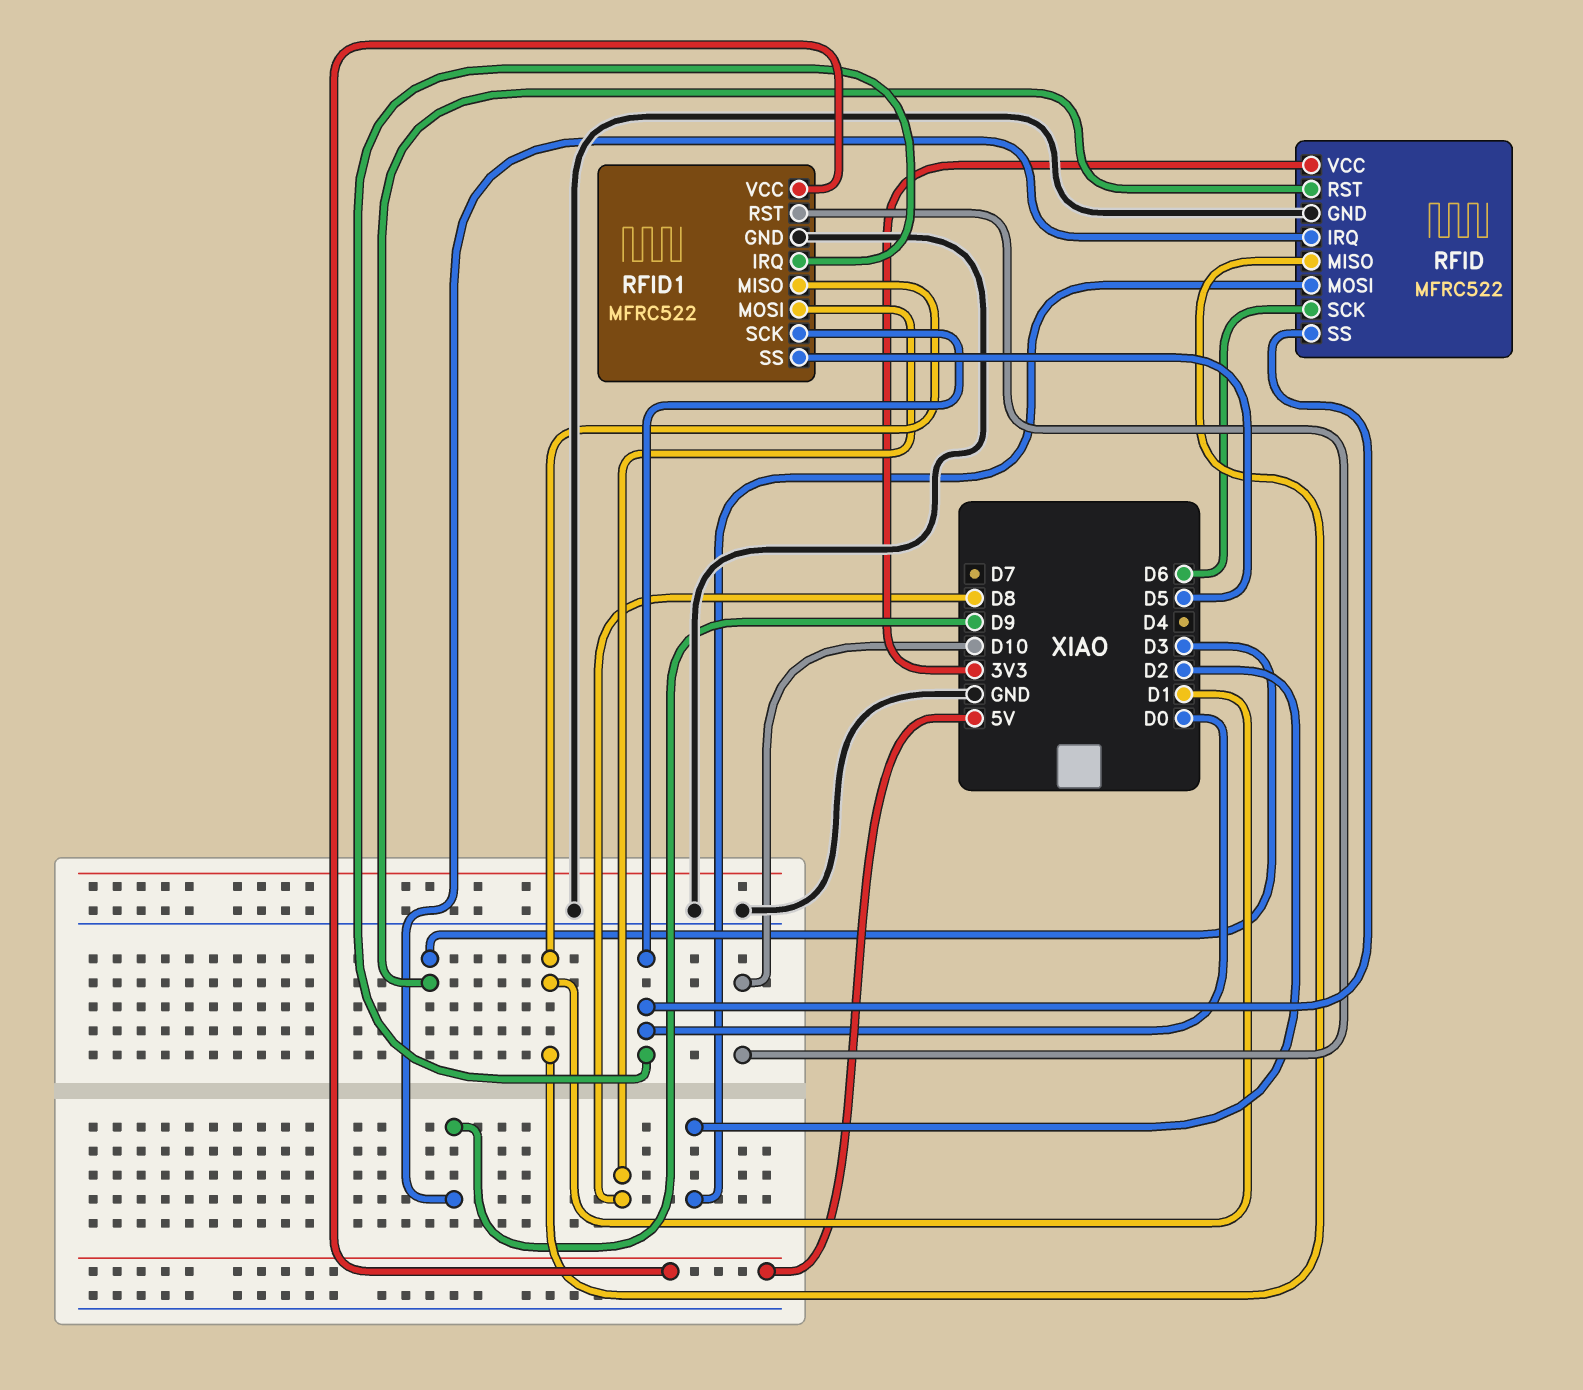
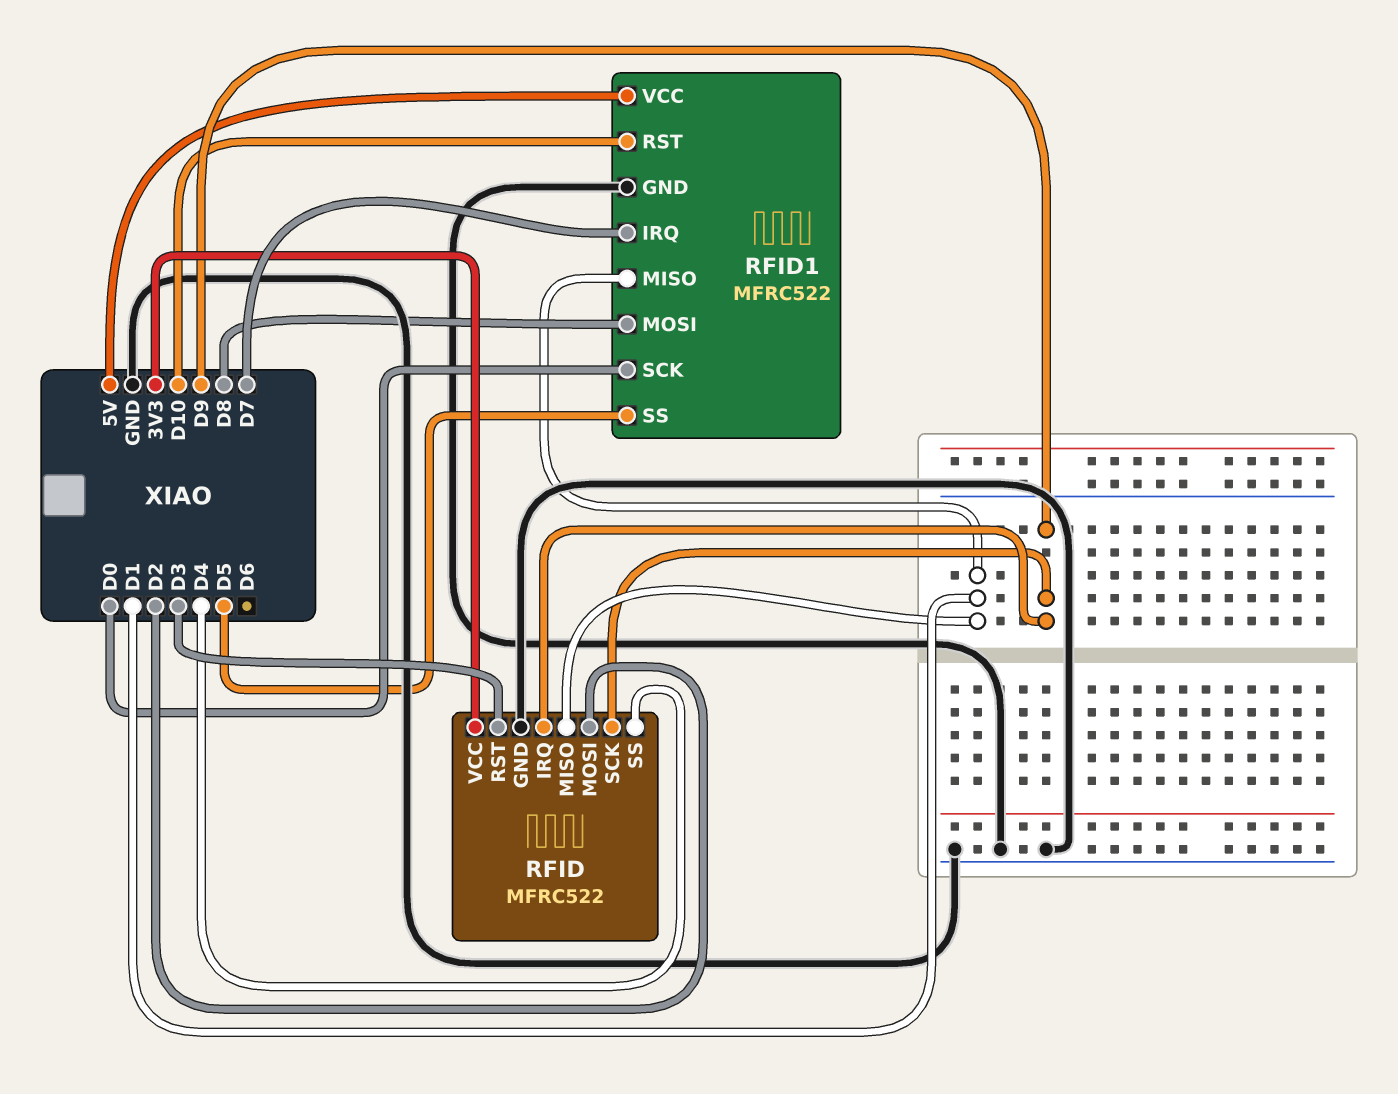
RFID pin SCK: D6 -> D9
RFID pin SS: D0 -> D4
RFID1 pin IRQ: D0 -> D7

